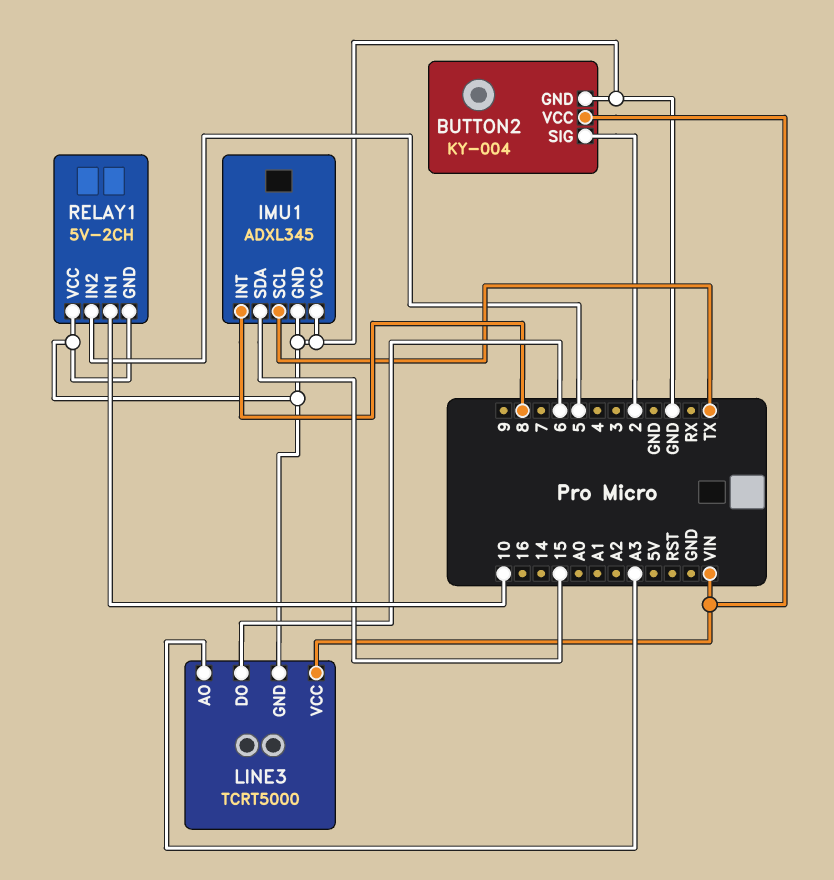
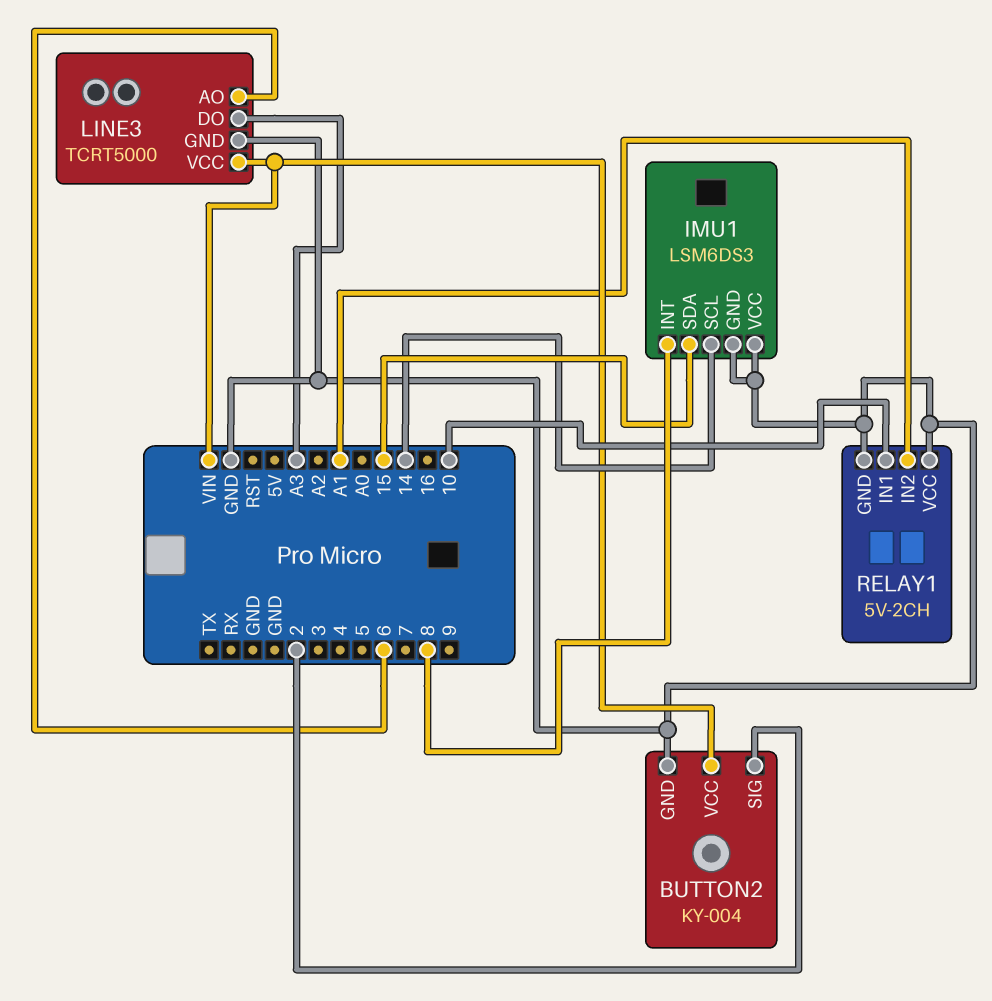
IMU1: ADXL345 -> LSM6DS3
IMU1 pin SCL: TX -> 14
LINE3 pin AO: A3 -> 6
LINE3 pin DO: 6 -> A3
RELAY1 pin IN2: 5 -> A1

